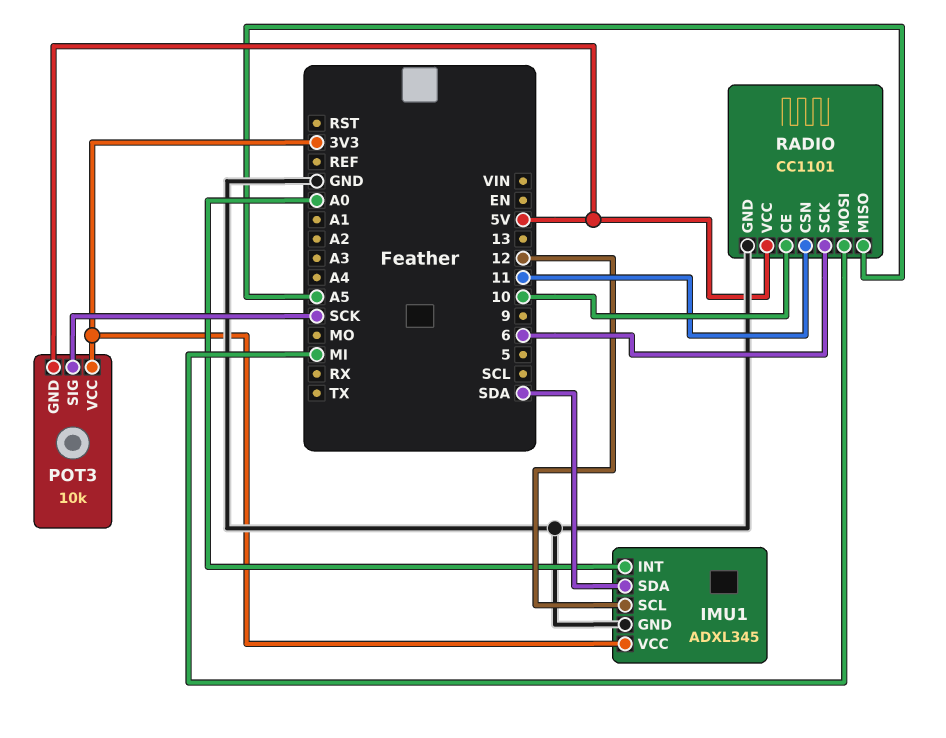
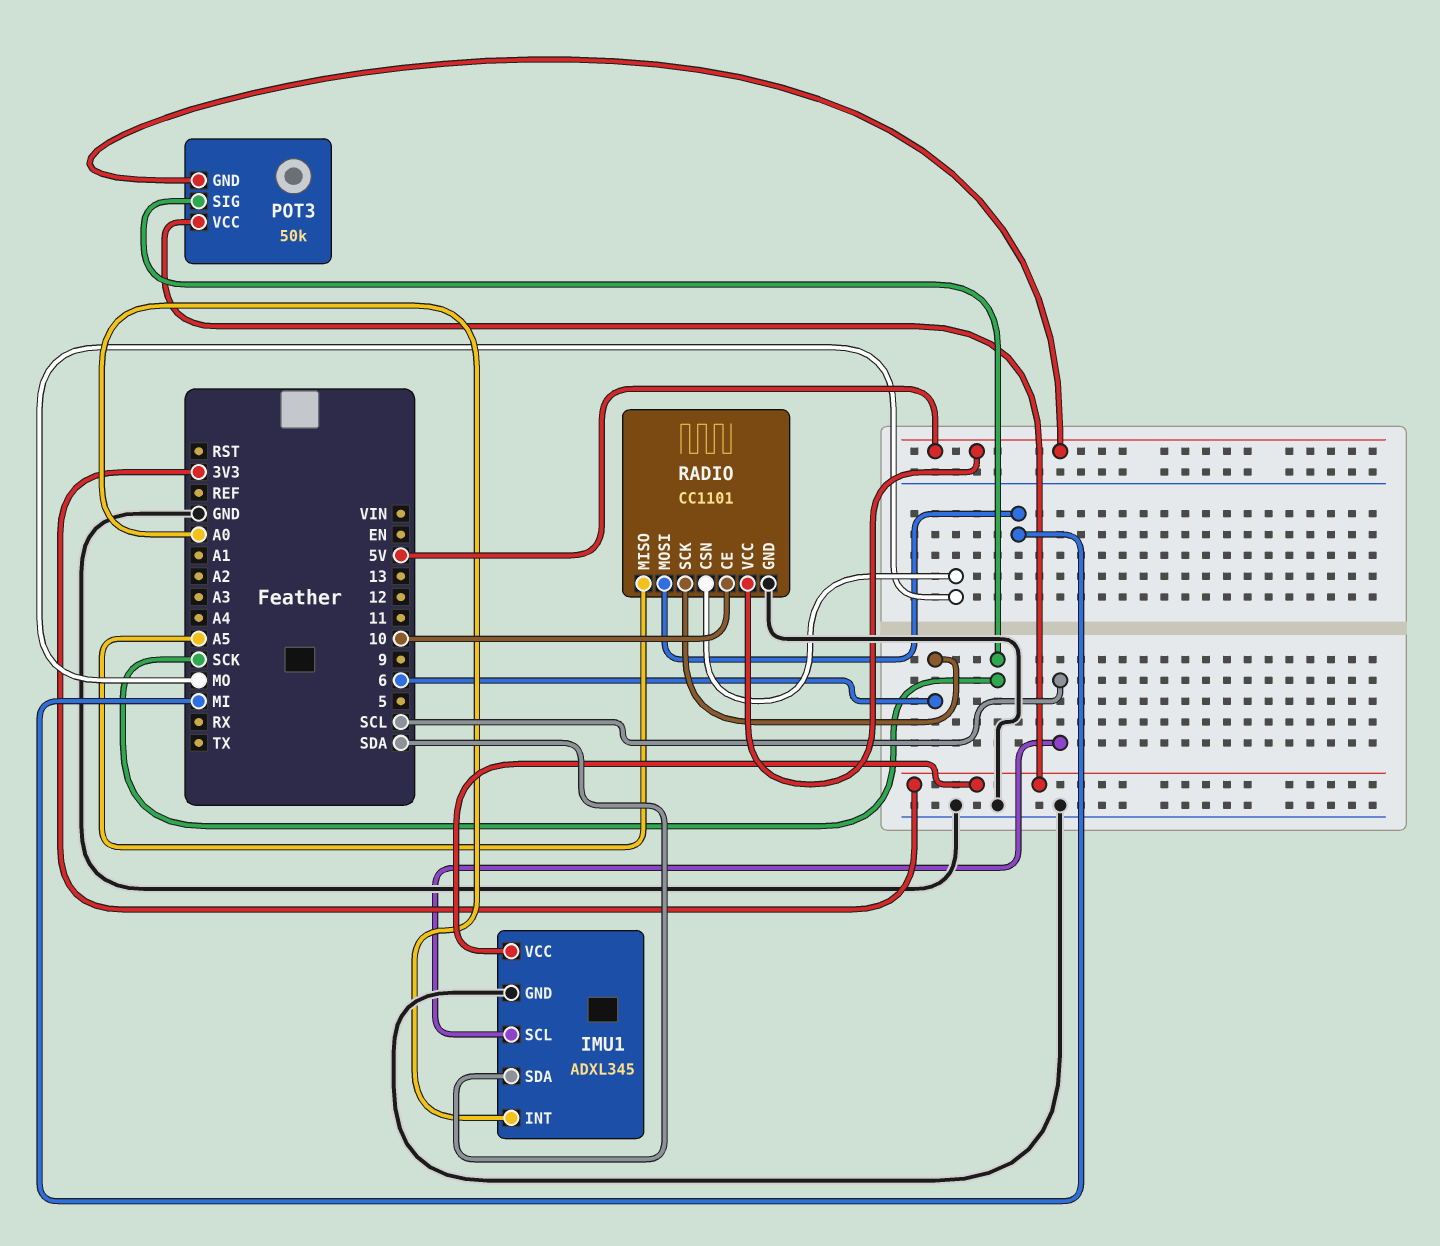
IMU1 pin SCL: 12 -> SCL
POT3: 10k -> 50k
RADIO pin CSN: 11 -> MO

